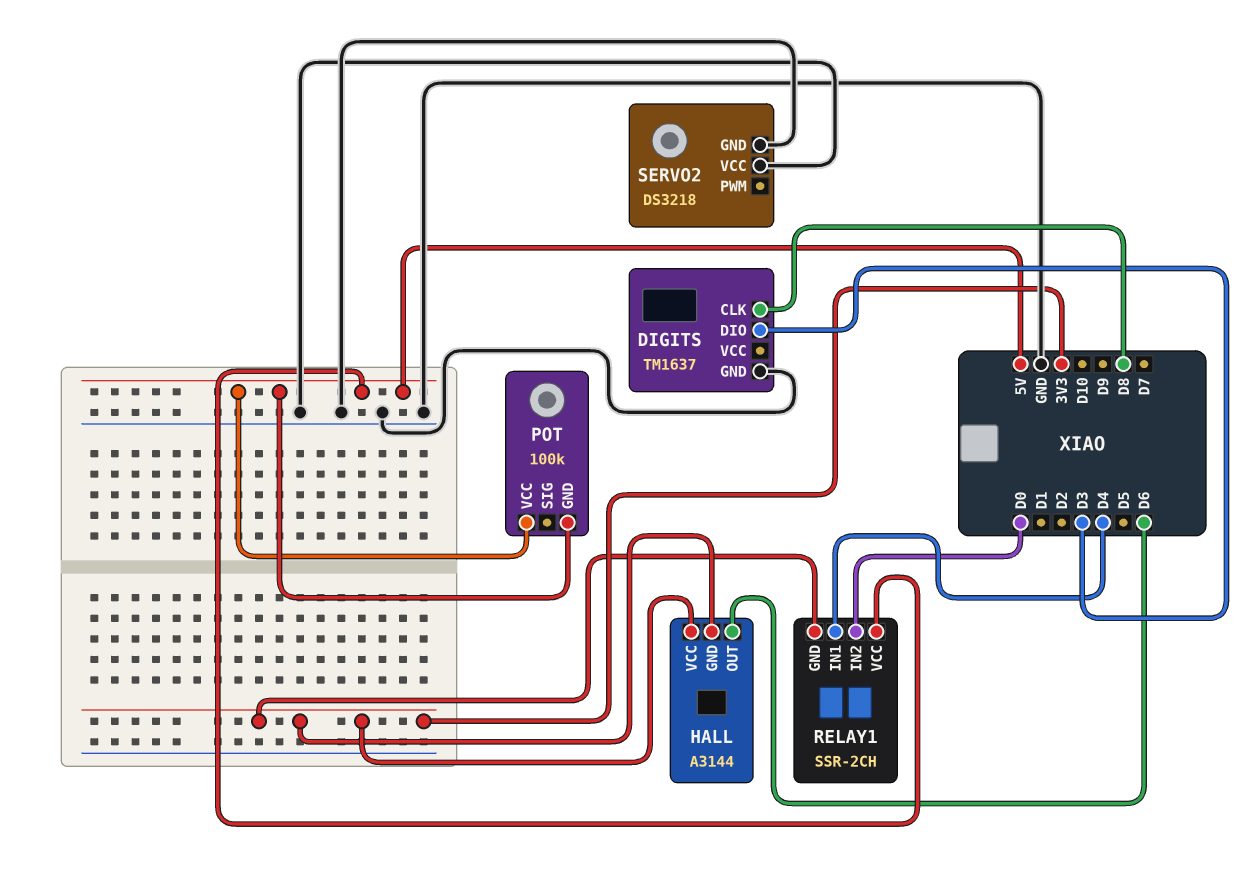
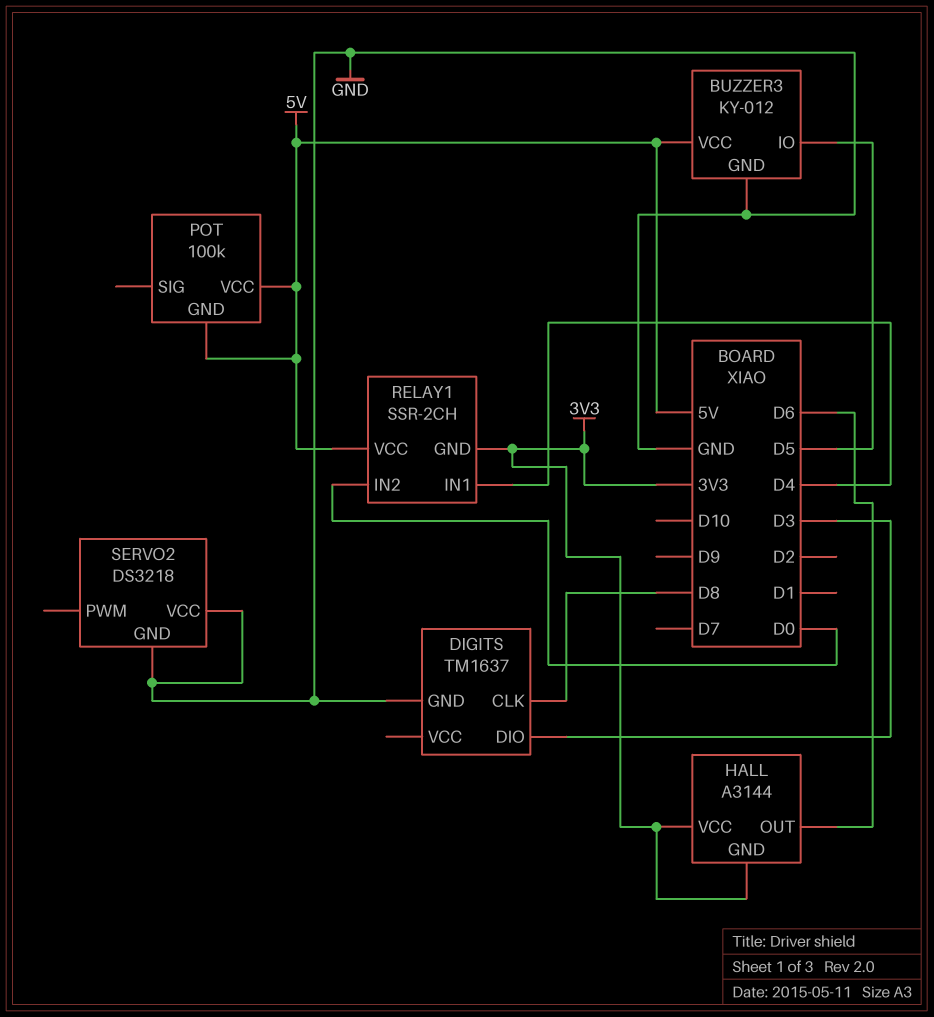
BUZZER3: none -> KY-012
BUZZER3 pin GND: none -> GND
BUZZER3 pin IO: none -> D5
BUZZER3 pin VCC: none -> 5V

